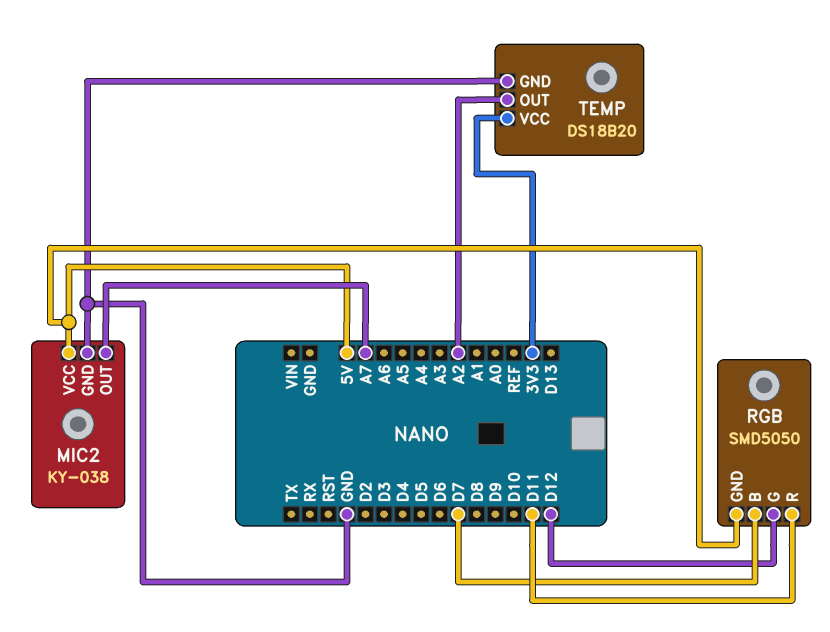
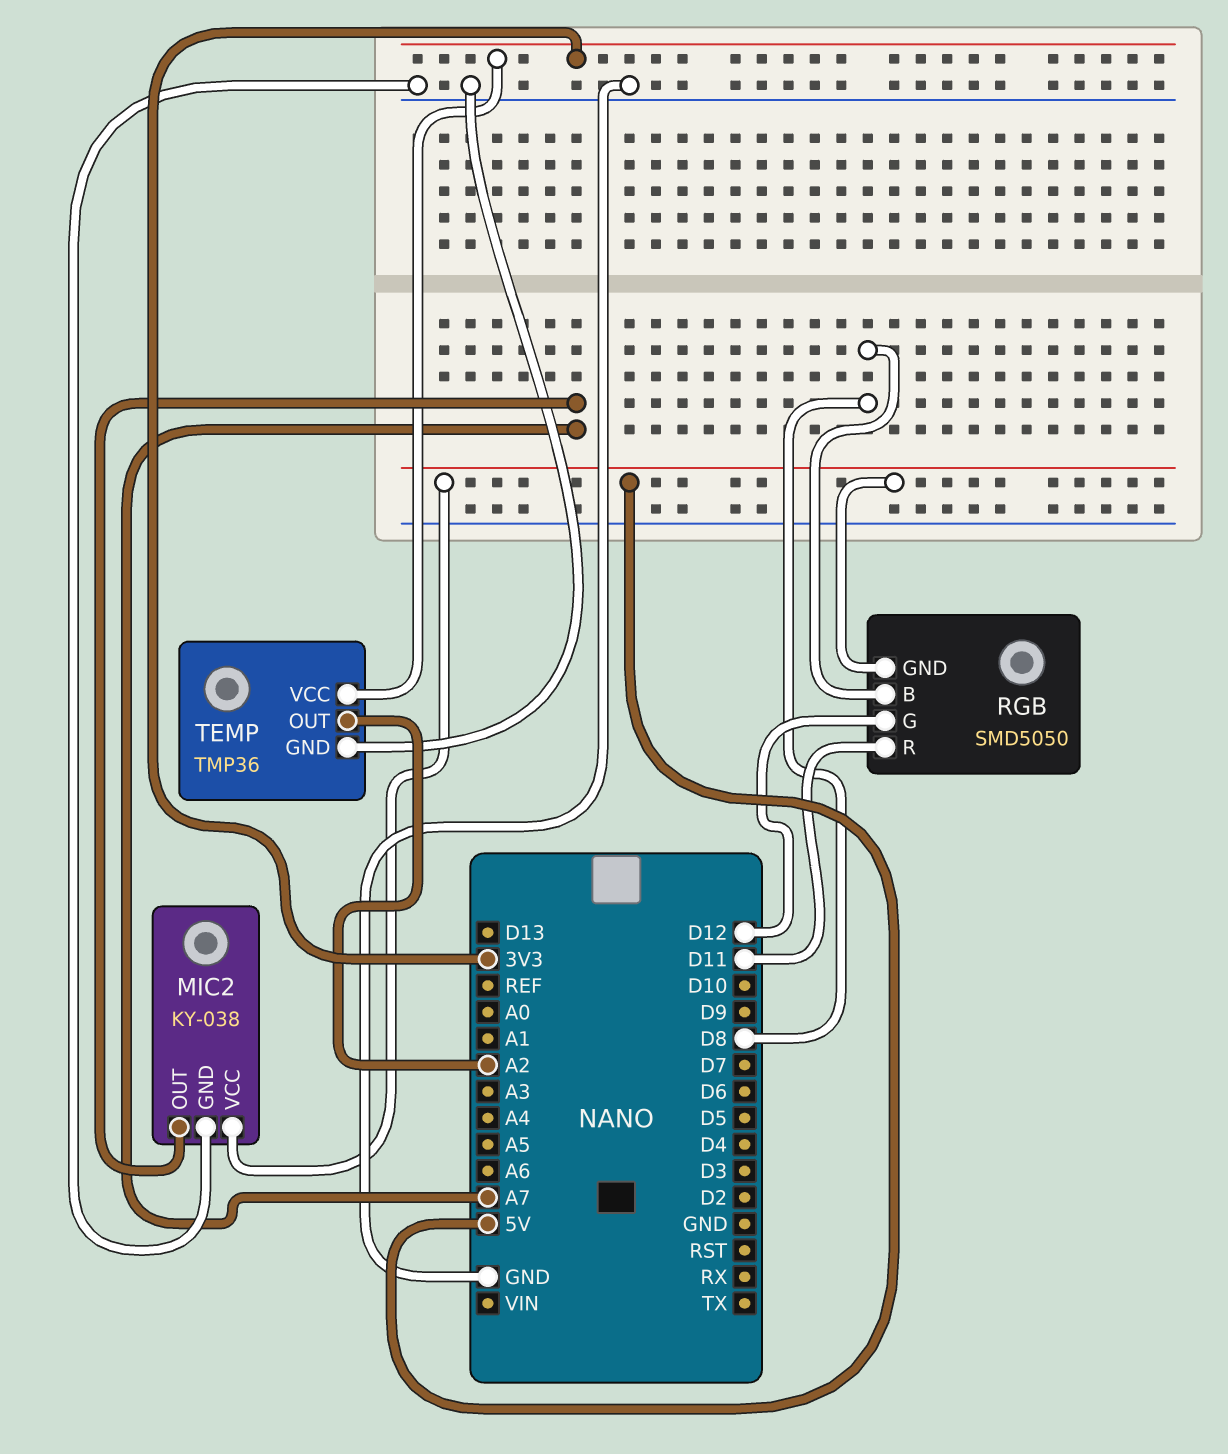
RGB pin B: D7 -> D8
TEMP: DS18B20 -> TMP36

